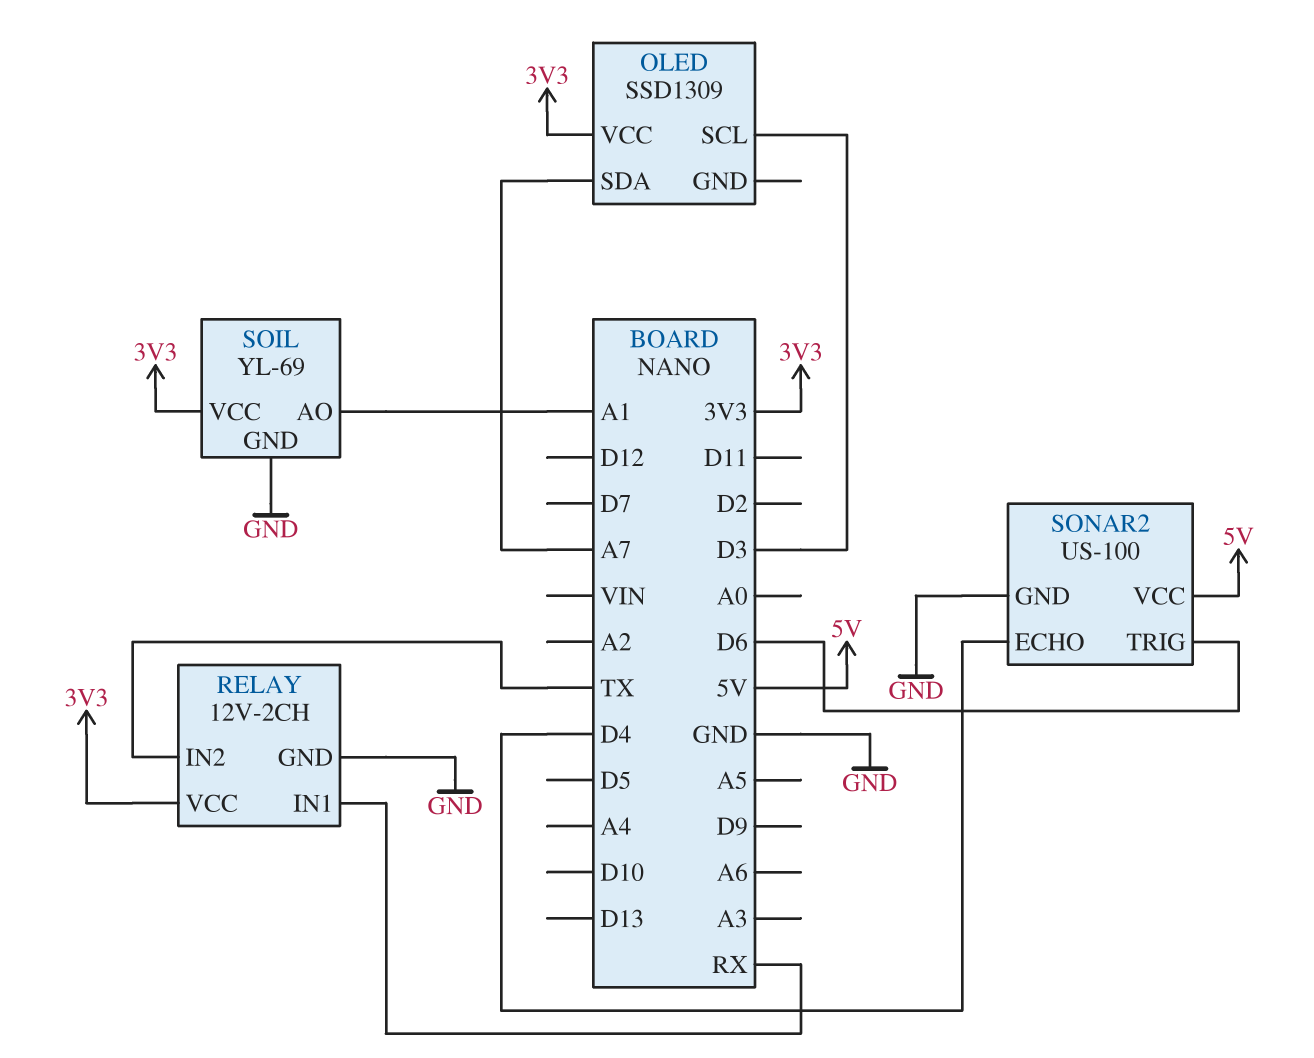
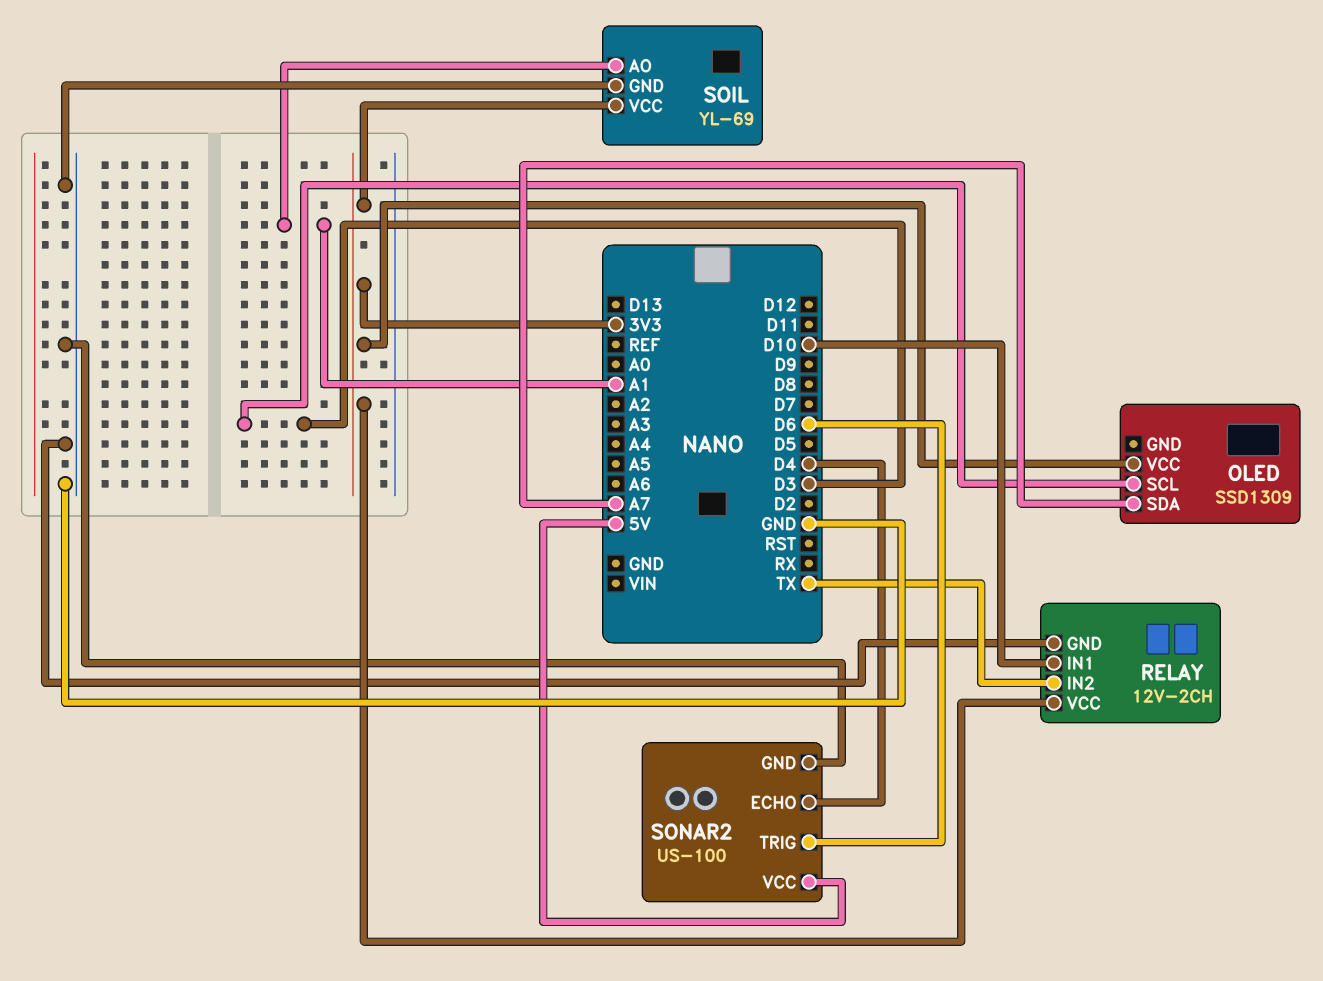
RELAY pin IN1: RX -> D10

